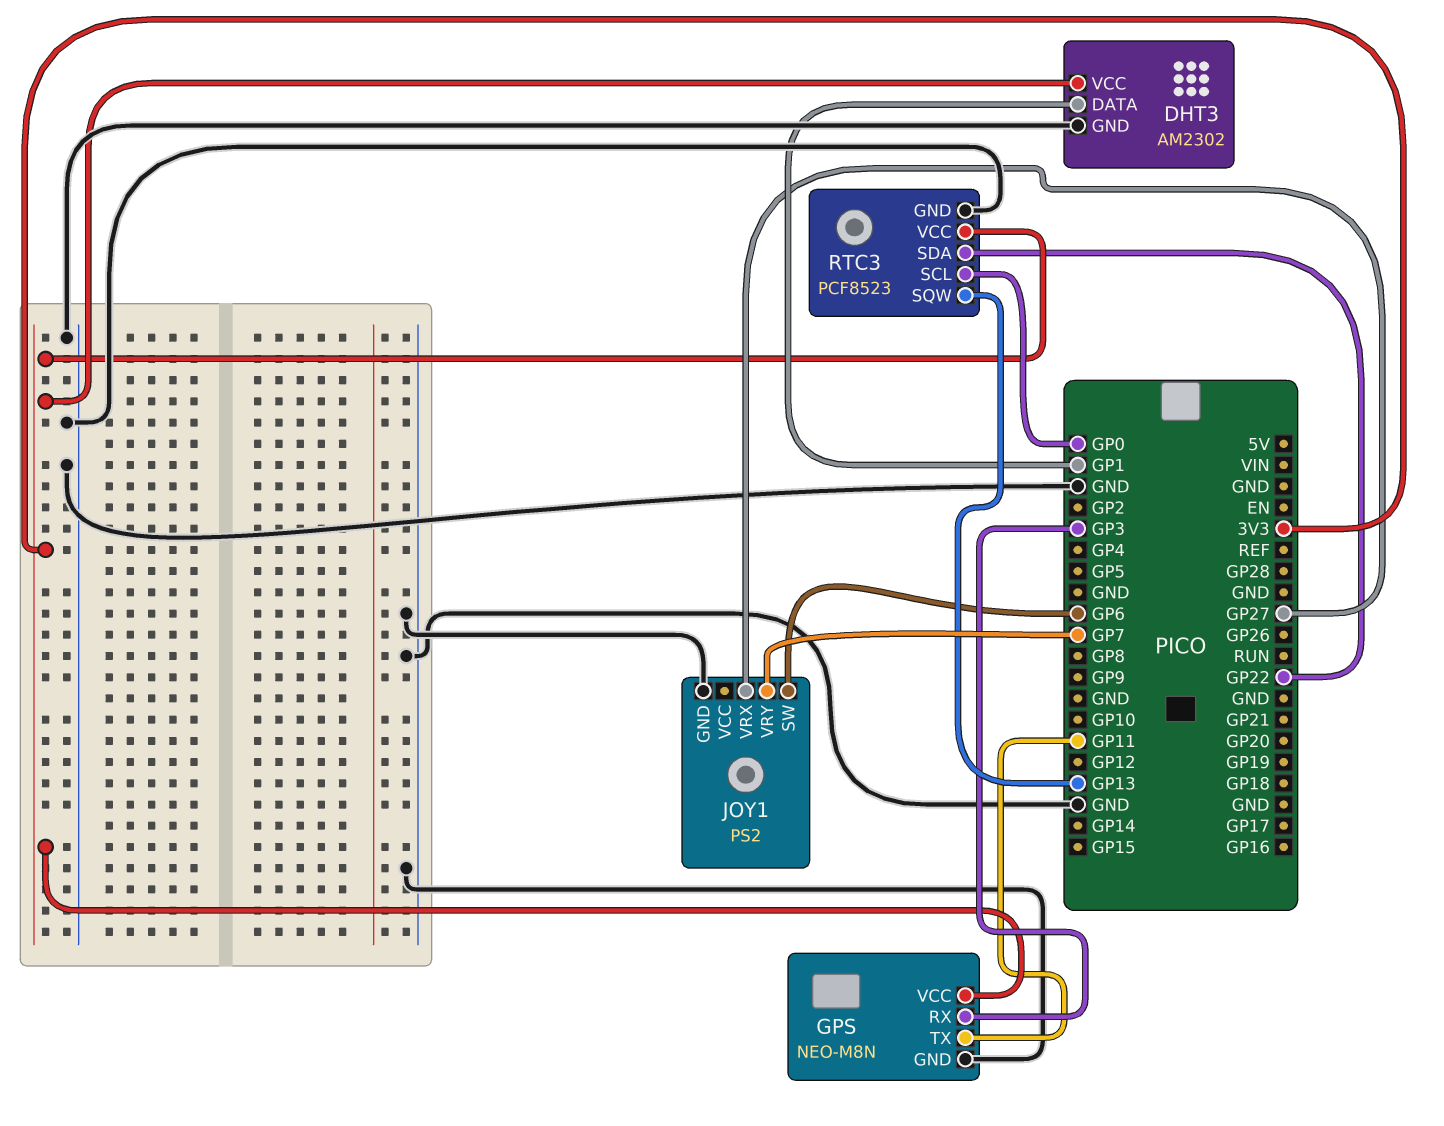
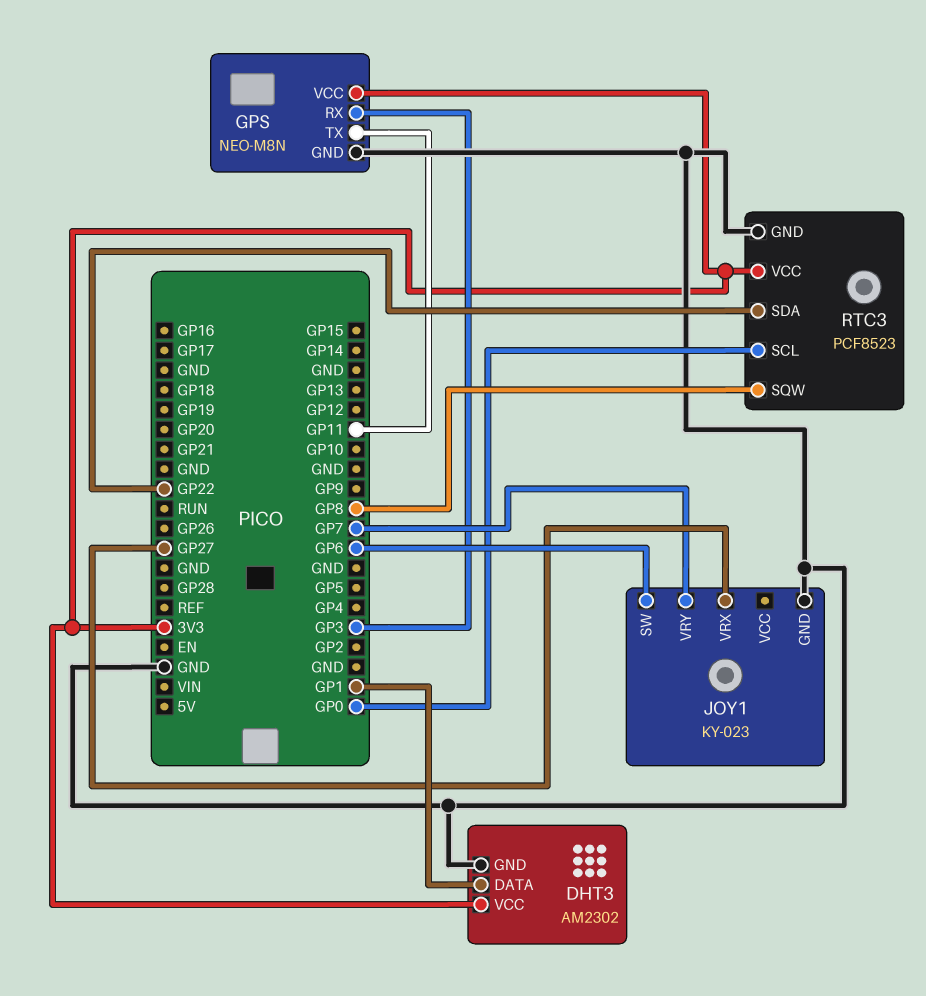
JOY1: PS2 -> KY-023
RTC3 pin SQW: GP13 -> GP8

